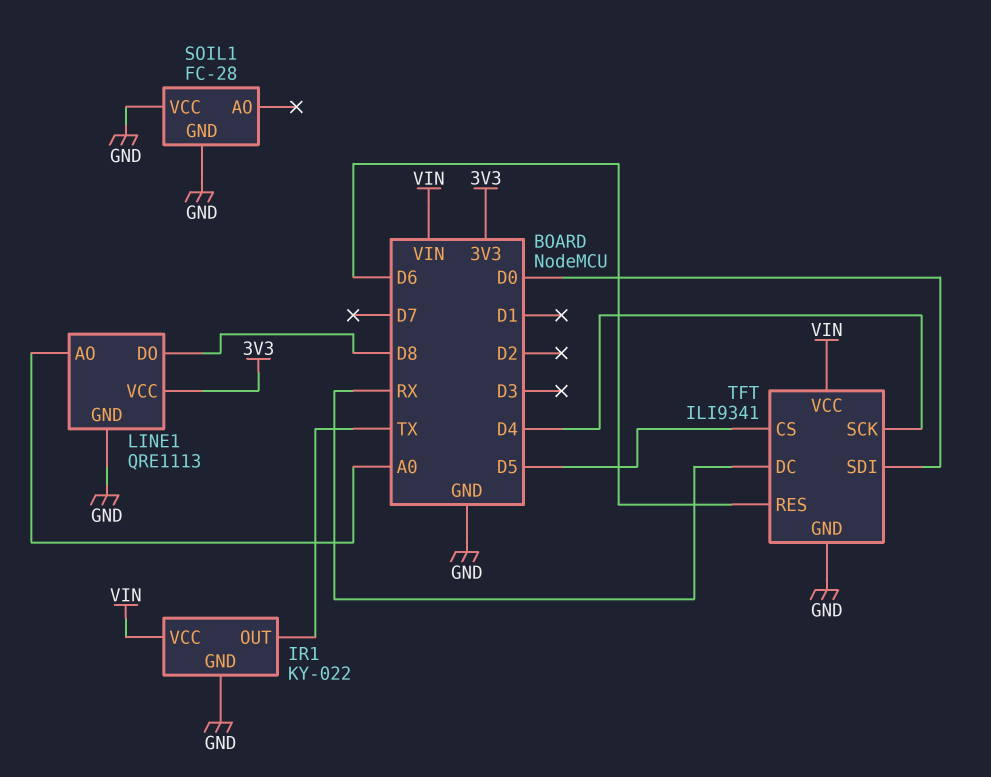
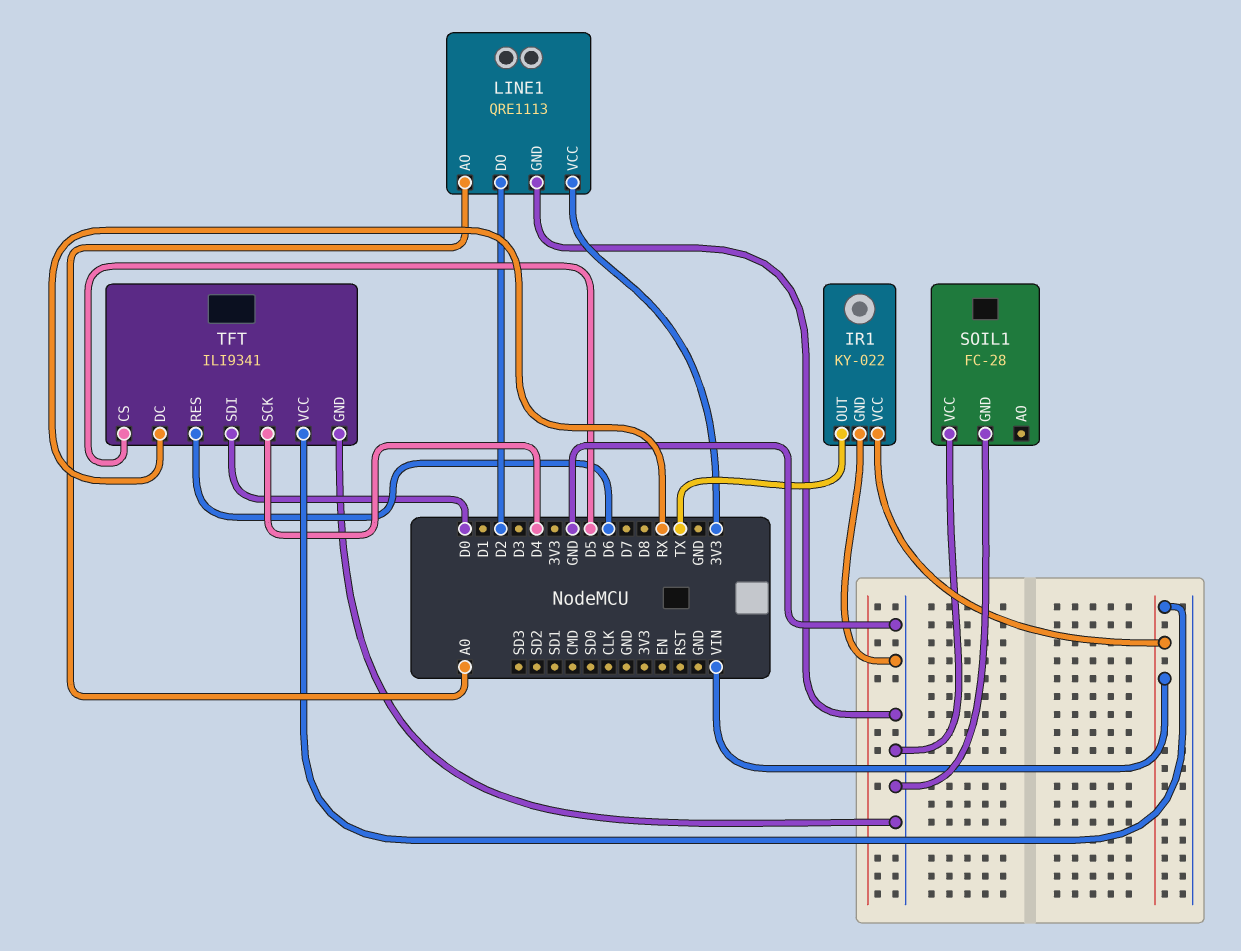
LINE1 pin DO: D8 -> D2

